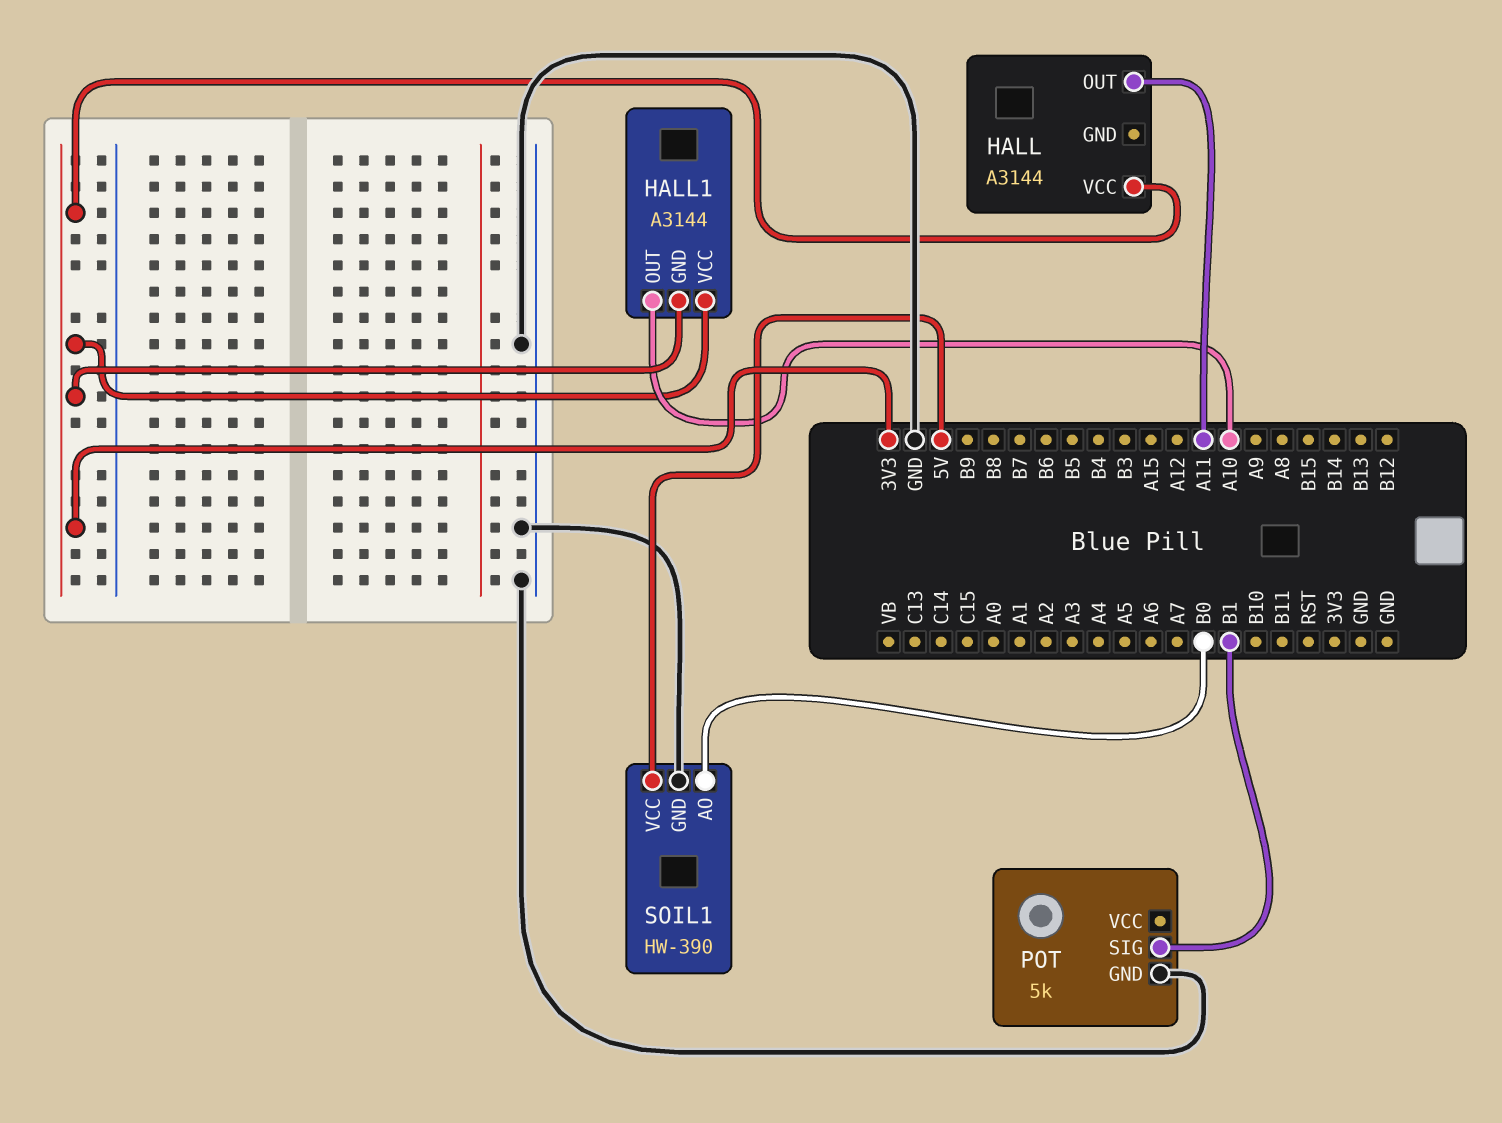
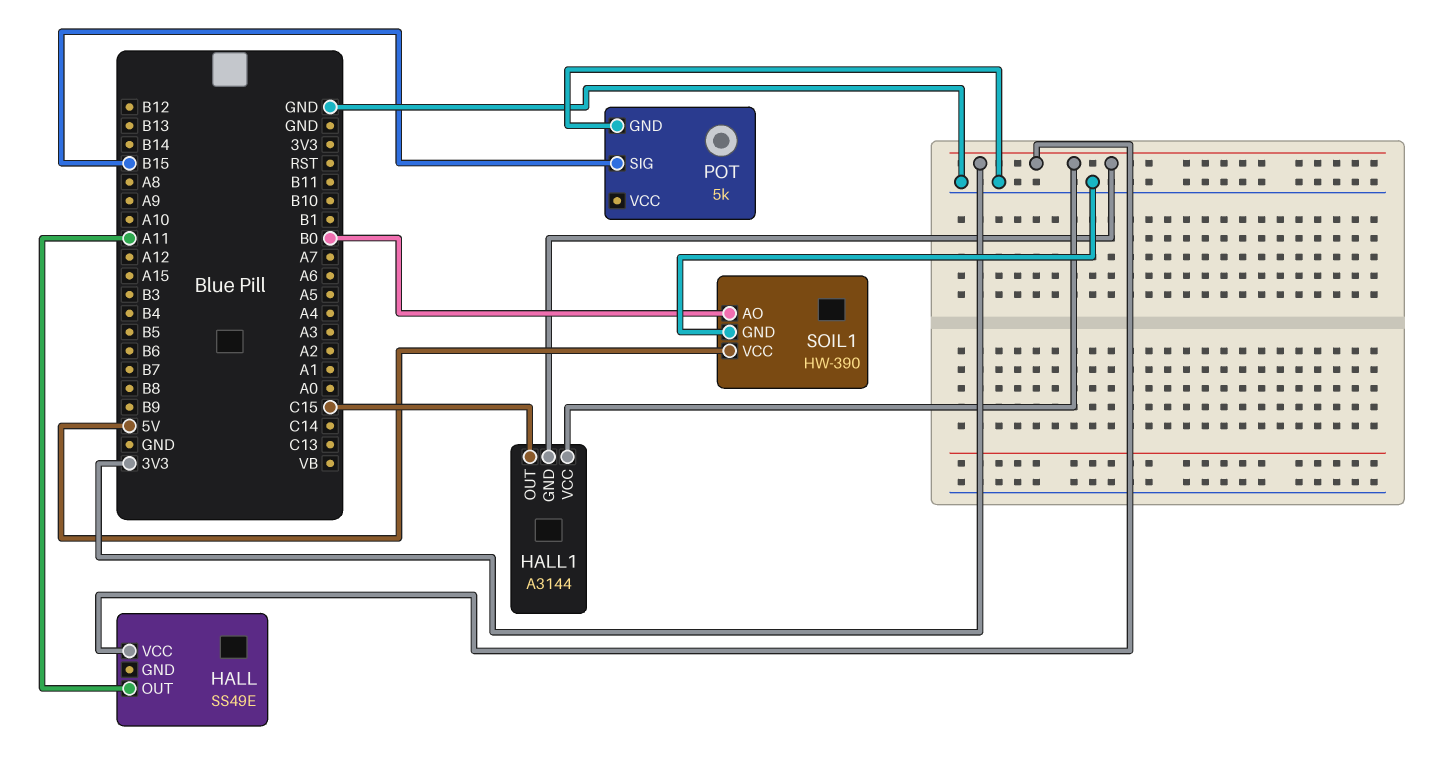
HALL: A3144 -> SS49E
HALL1 pin OUT: A10 -> C15
POT pin SIG: B1 -> B15

